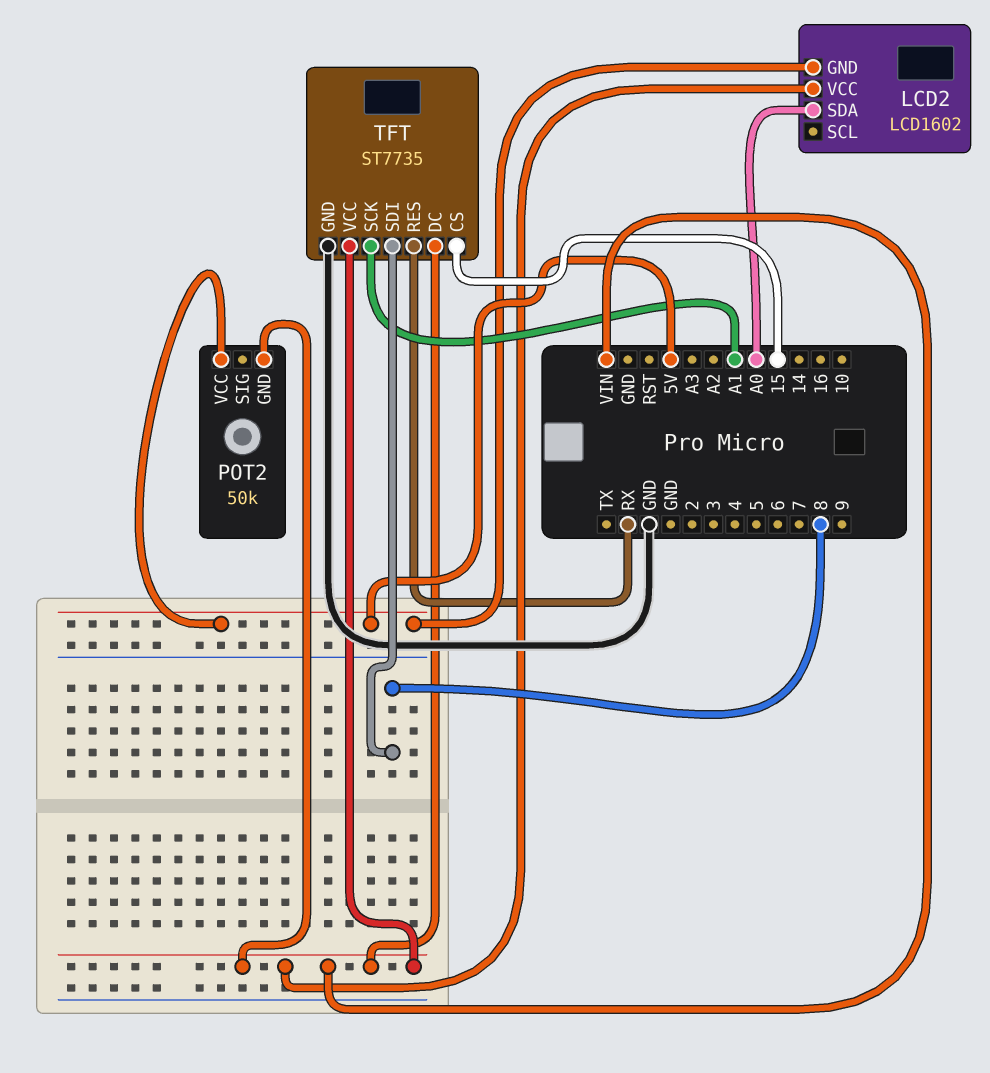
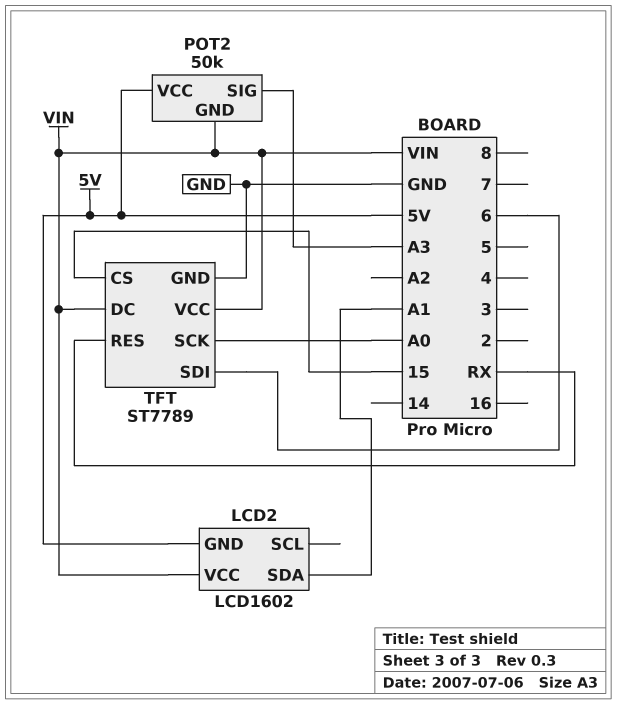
LCD2 pin SDA: A0 -> A1
POT2 pin SIG: none -> A3
TFT: ST7735 -> ST7789
TFT pin SCK: A1 -> A0
TFT pin SDI: 8 -> 6

